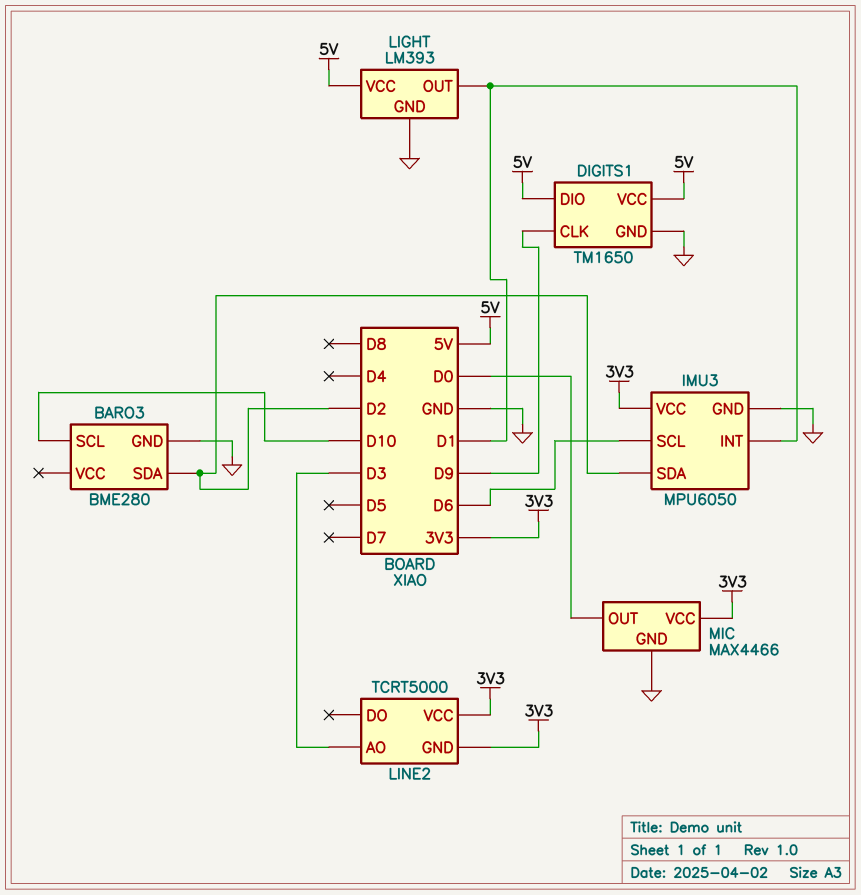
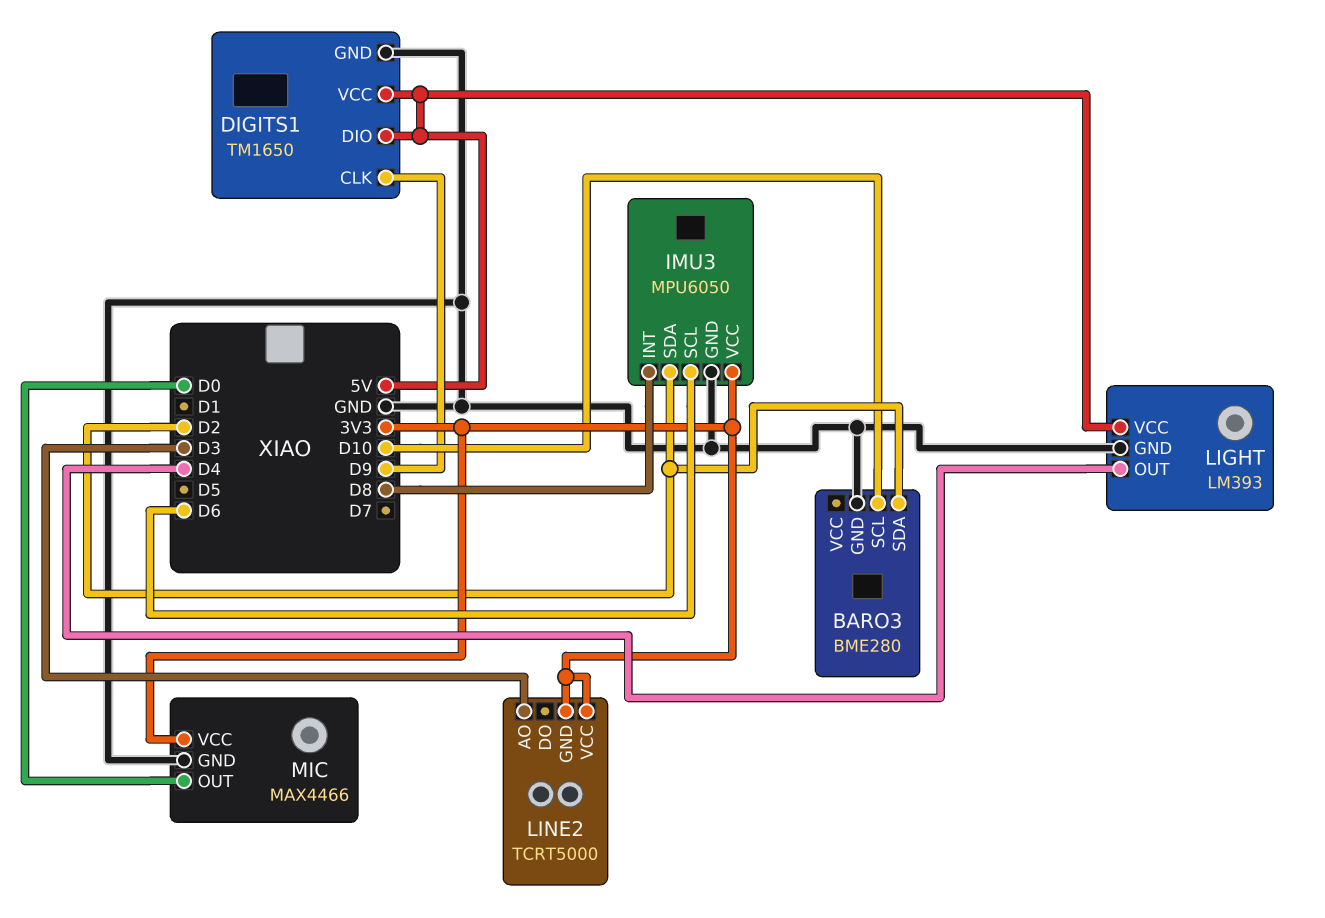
IMU3 pin INT: D1 -> D8
LIGHT pin OUT: D1 -> D4

